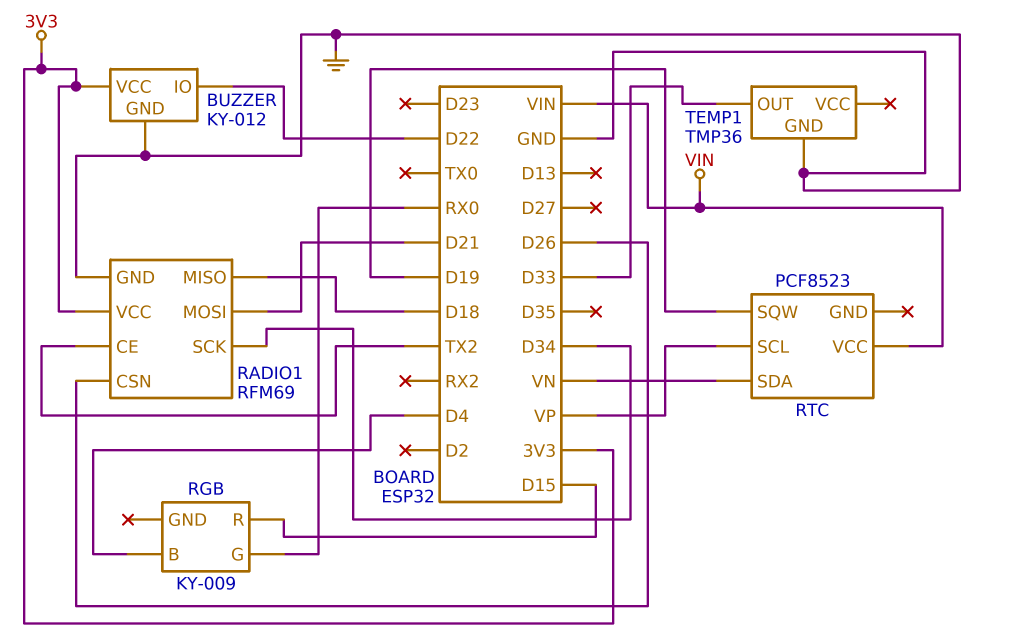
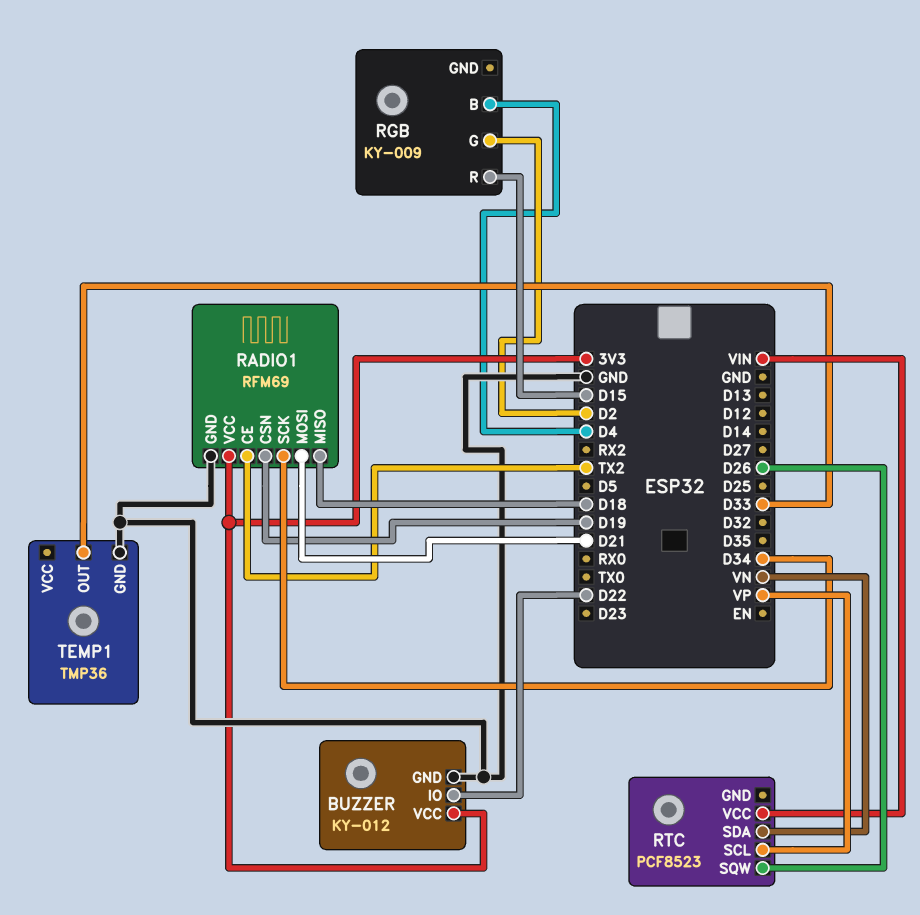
RADIO1 pin CSN: D26 -> D19
RGB pin G: RX0 -> D2
RTC pin SQW: D19 -> D26

